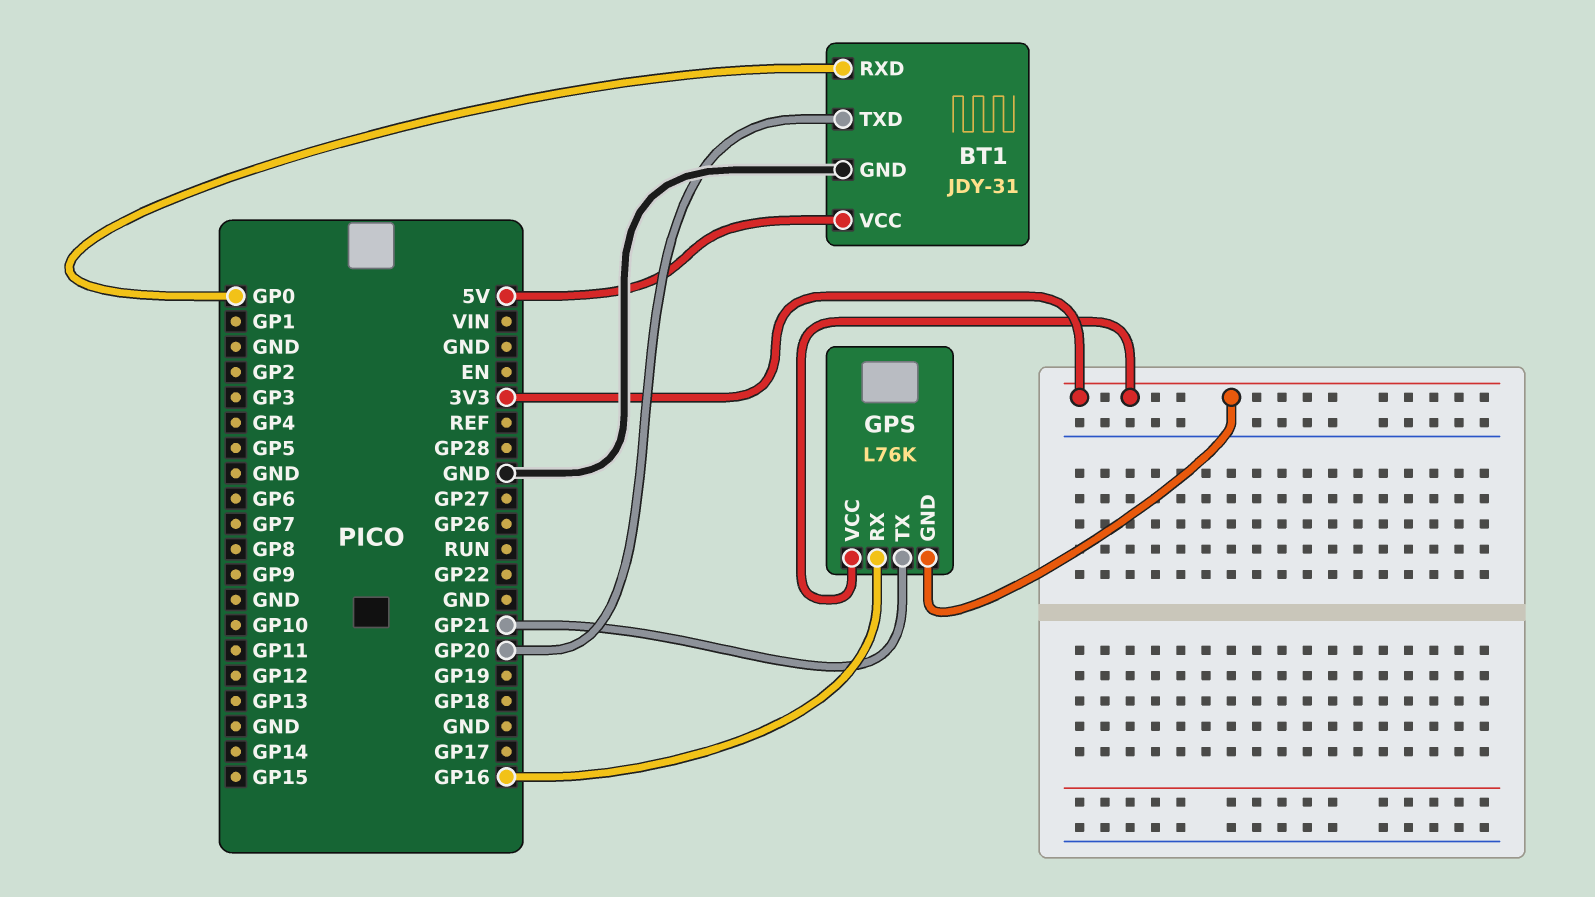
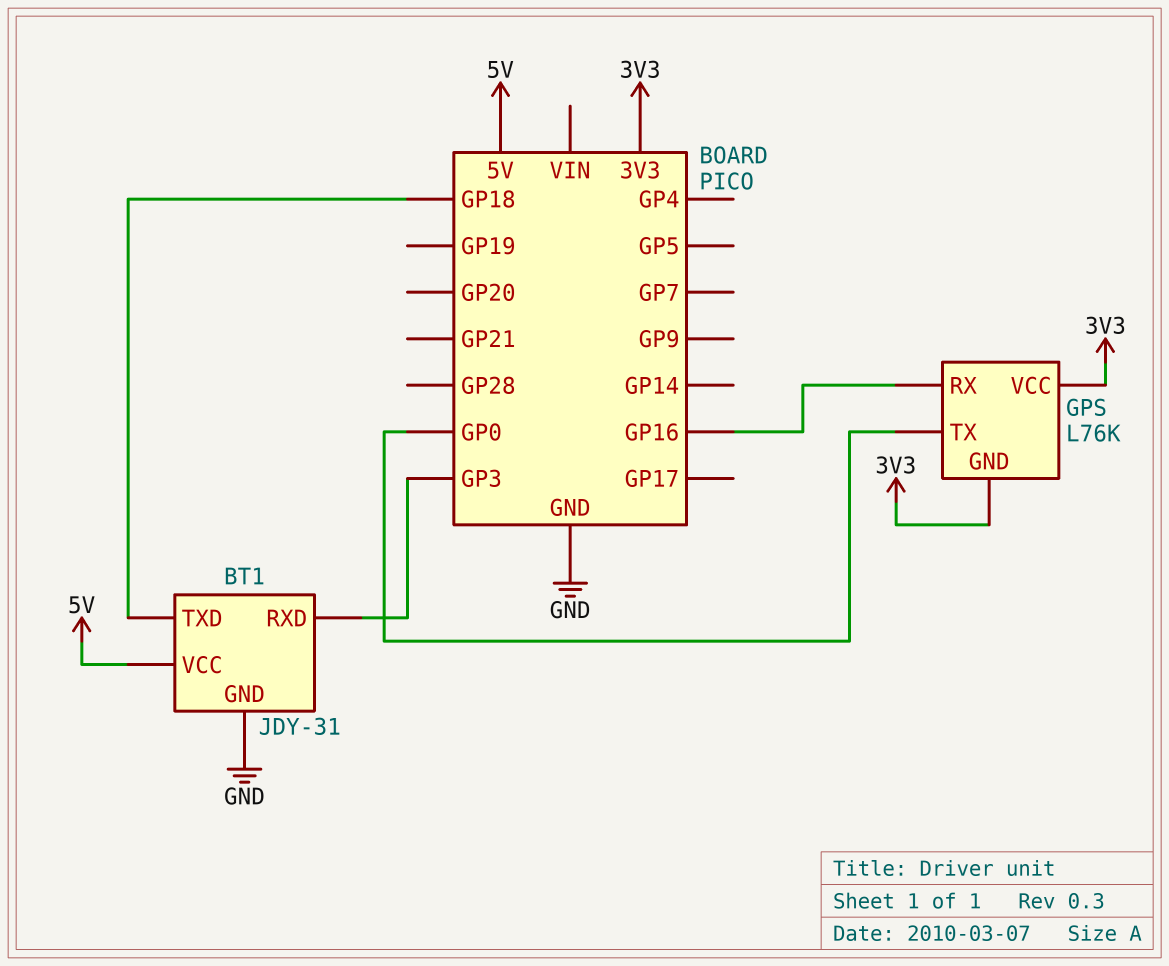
BT1 pin RXD: GP0 -> GP3
BT1 pin TXD: GP20 -> GP18
GPS pin TX: GP21 -> GP0

